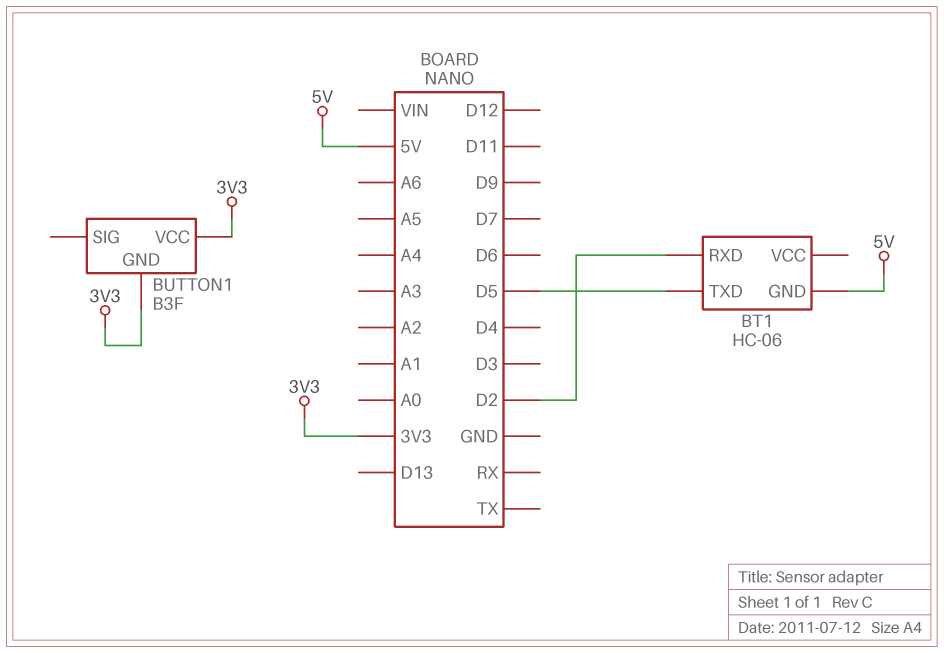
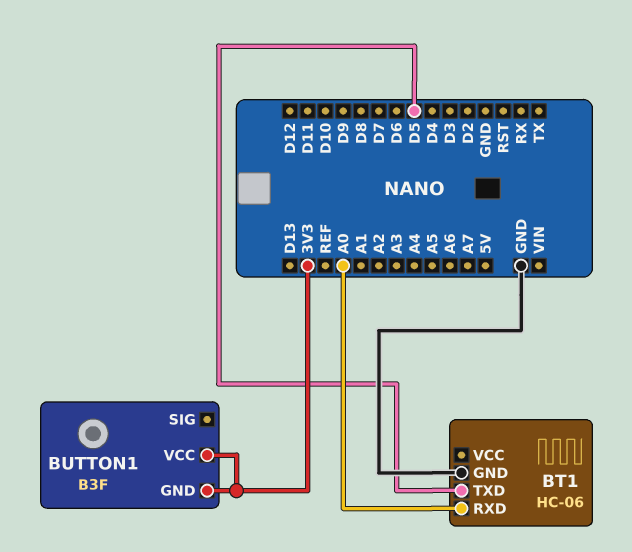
BT1 pin GND: 5V -> GND
BT1 pin RXD: D2 -> A0

